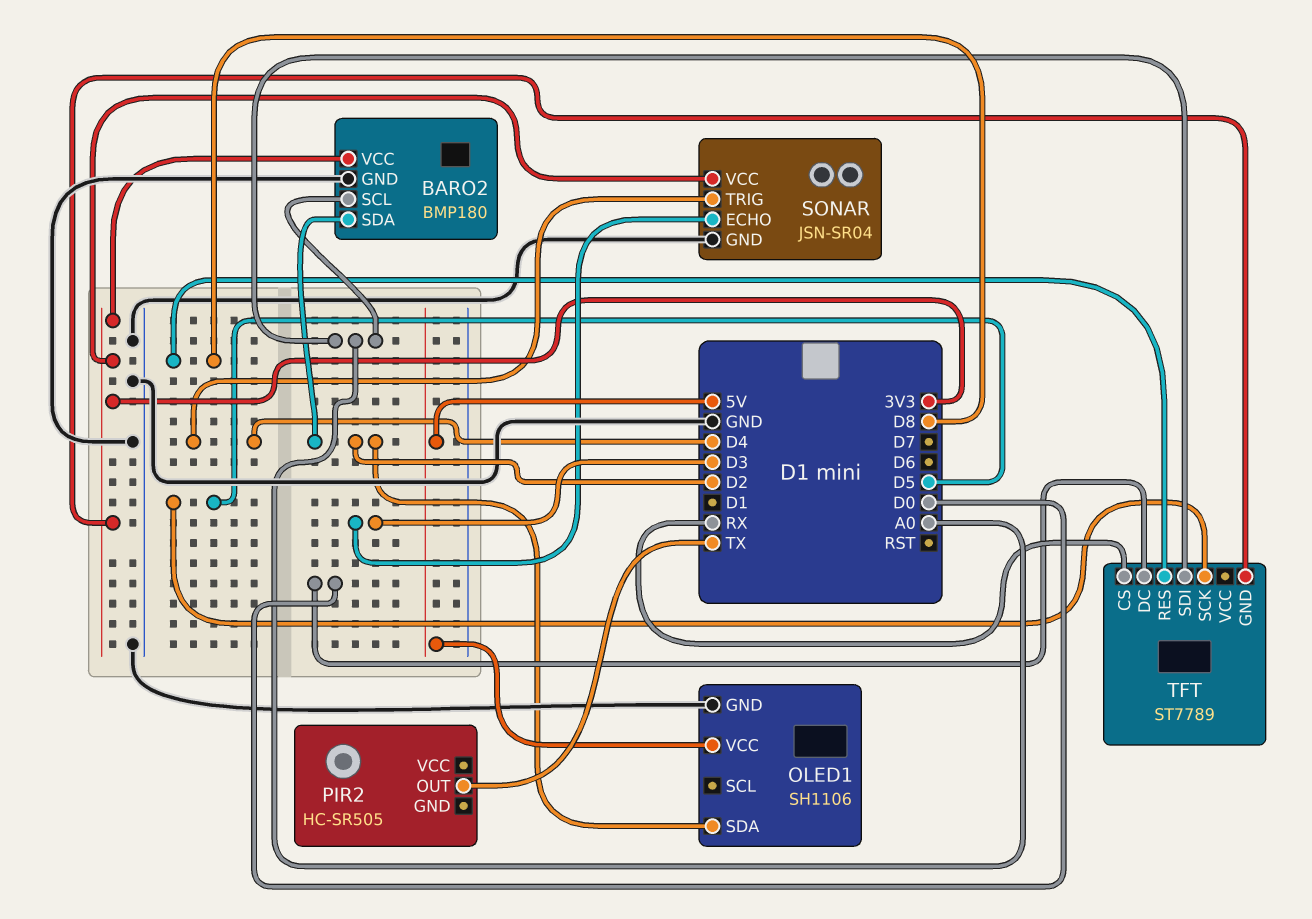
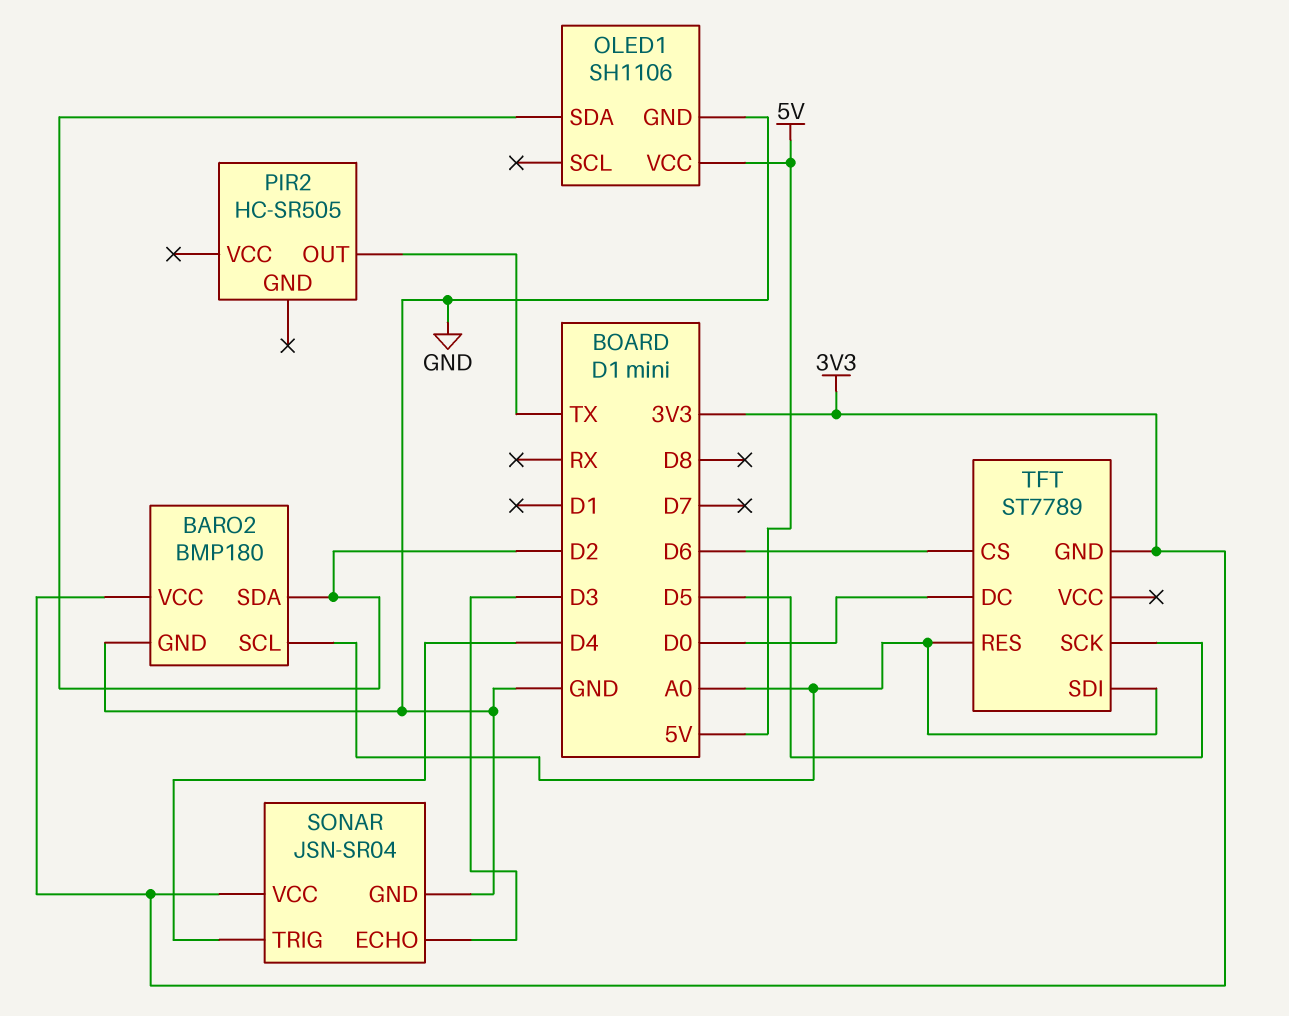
TFT pin CS: RX -> D6
TFT pin RES: D8 -> A0

